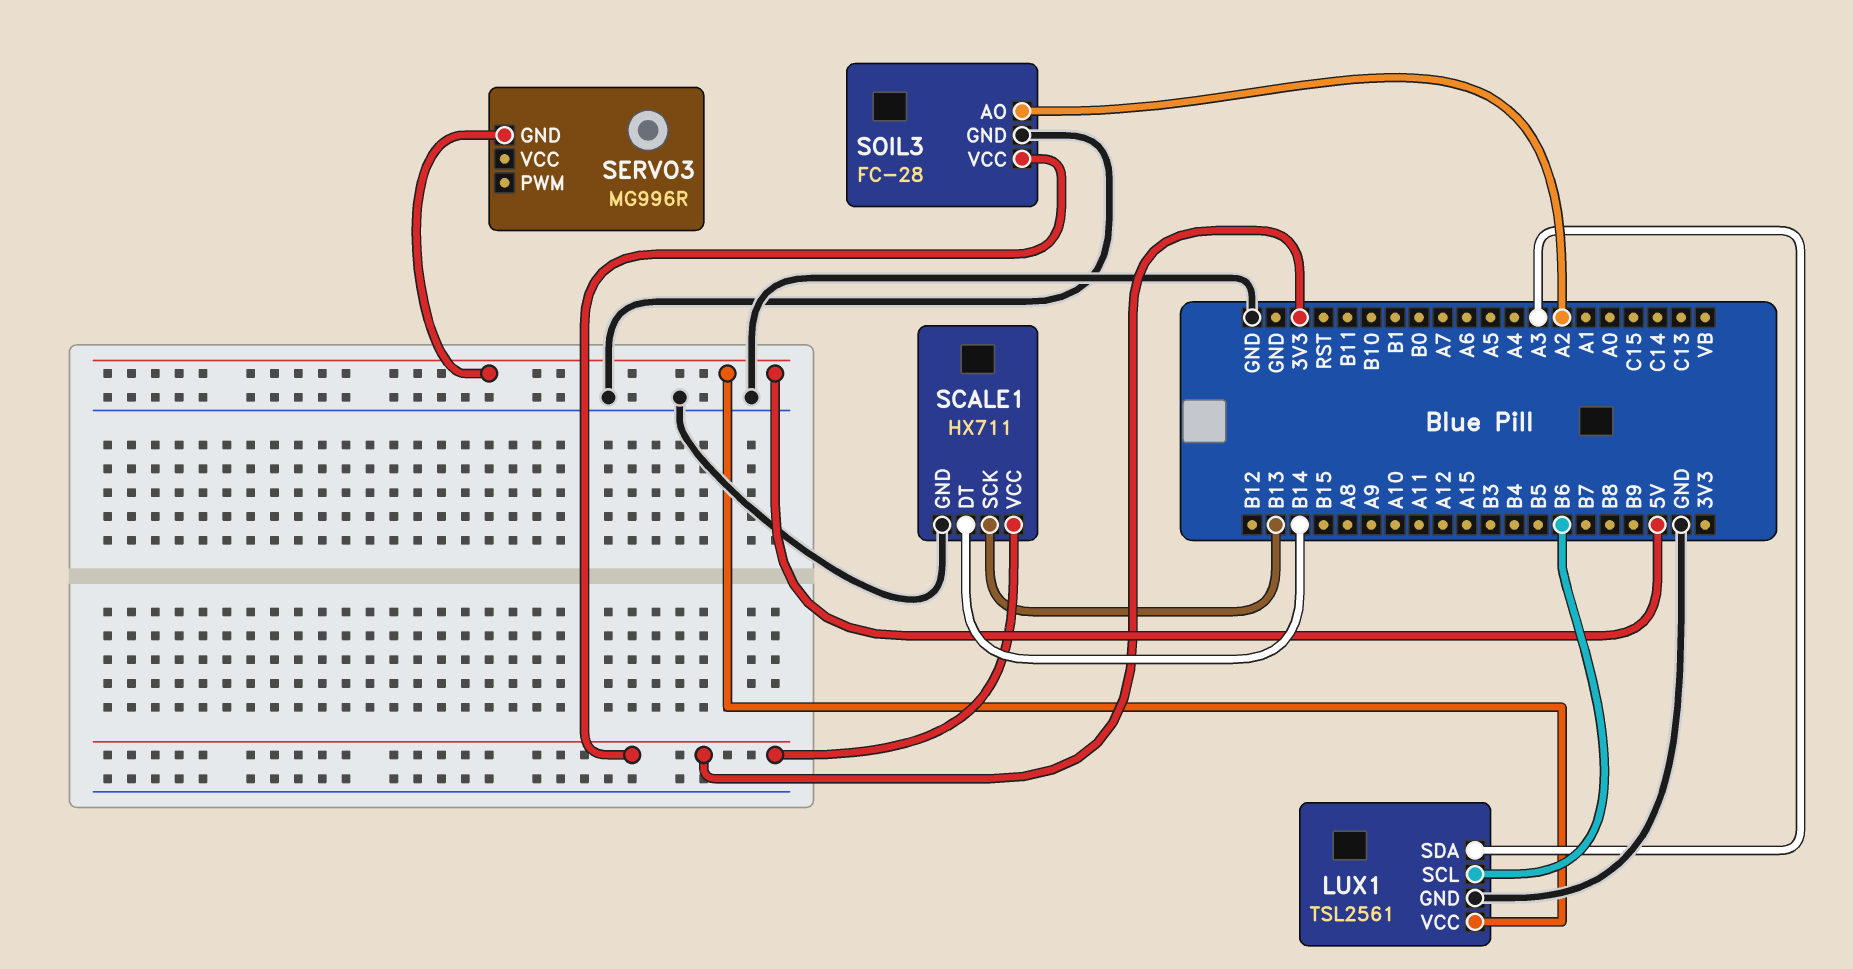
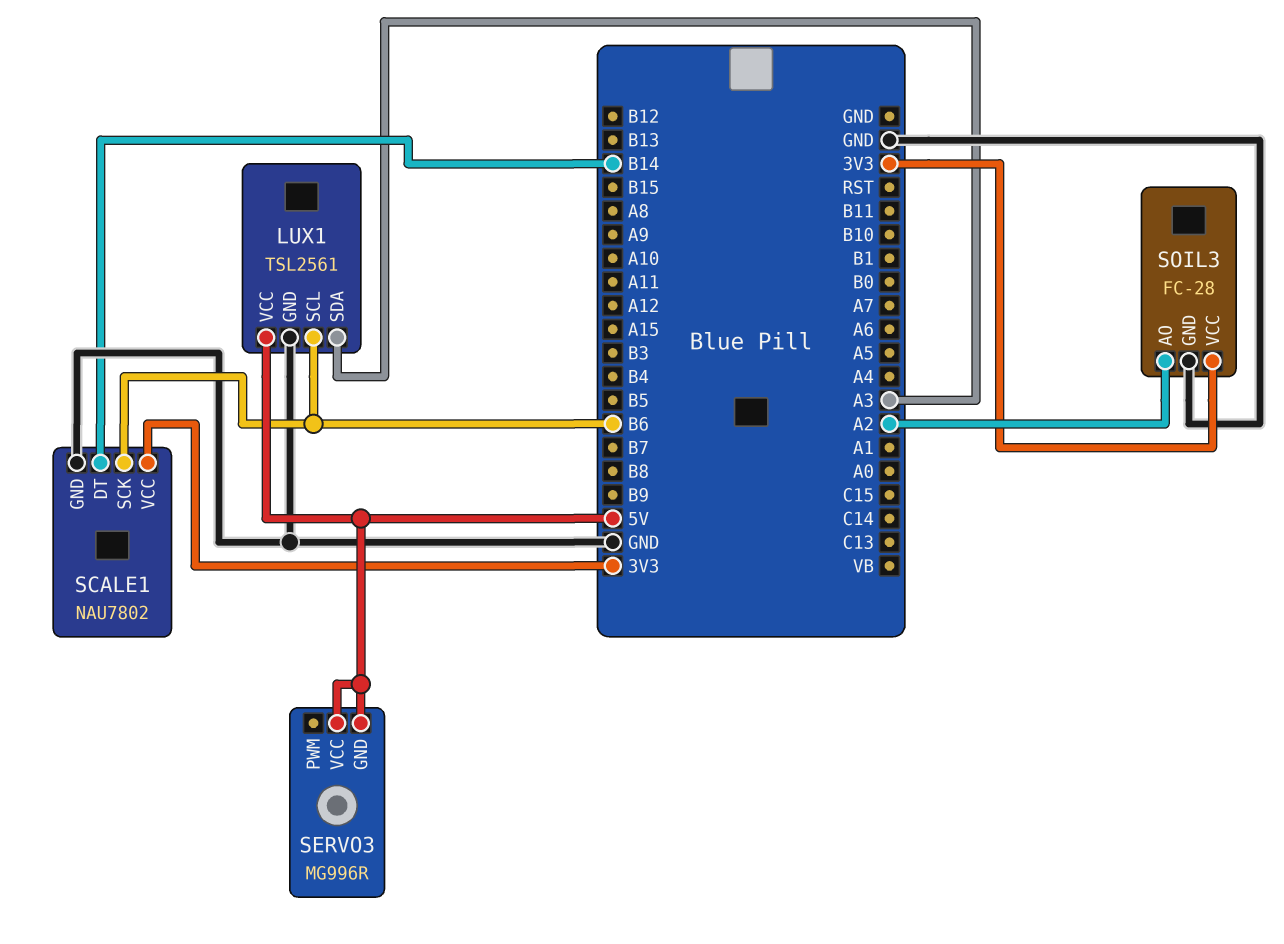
SCALE1: HX711 -> NAU7802
SCALE1 pin SCK: B13 -> B6
SERVO3 pin VCC: none -> 5V

